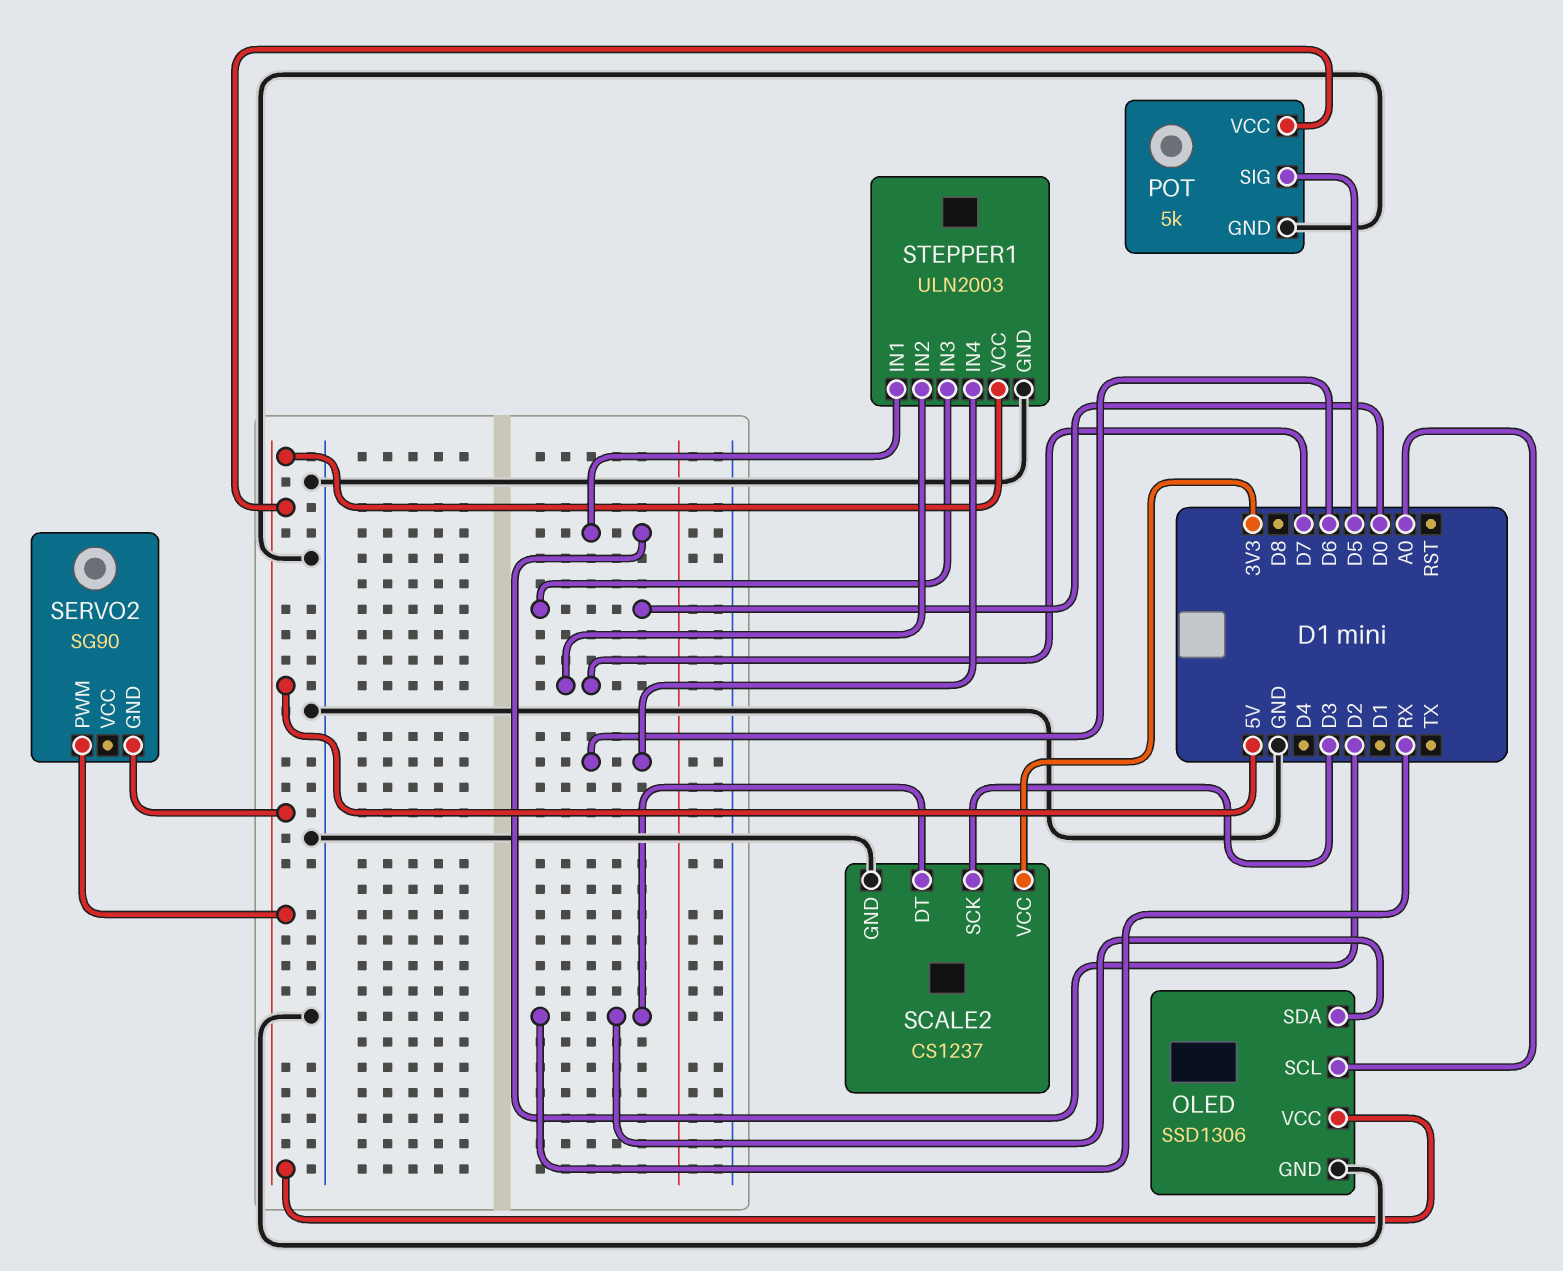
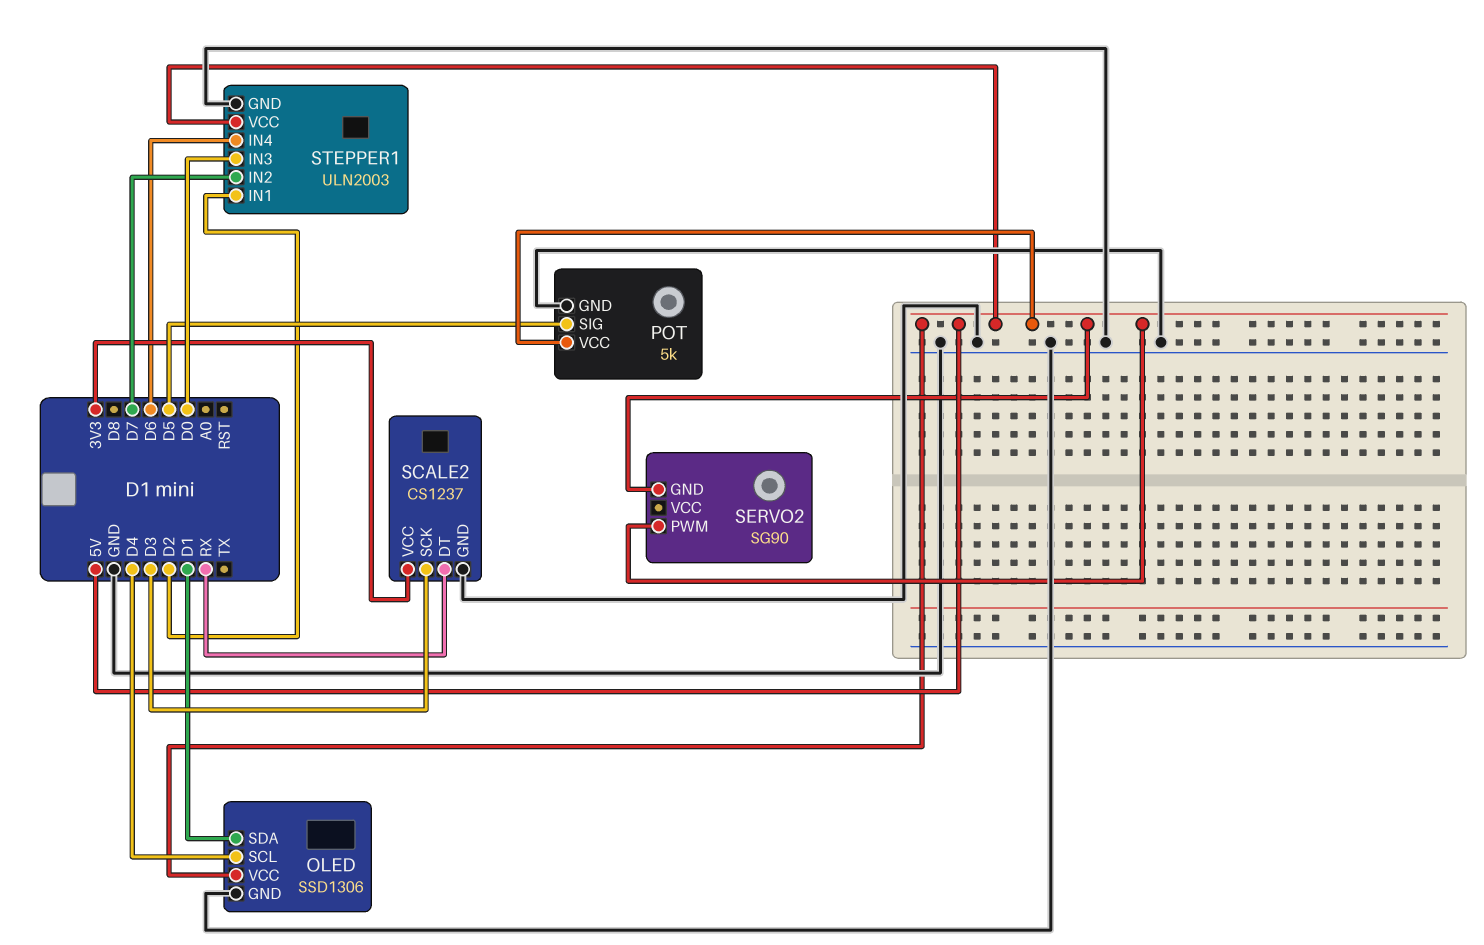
OLED pin SCL: A0 -> D4
OLED pin SDA: RX -> D1

